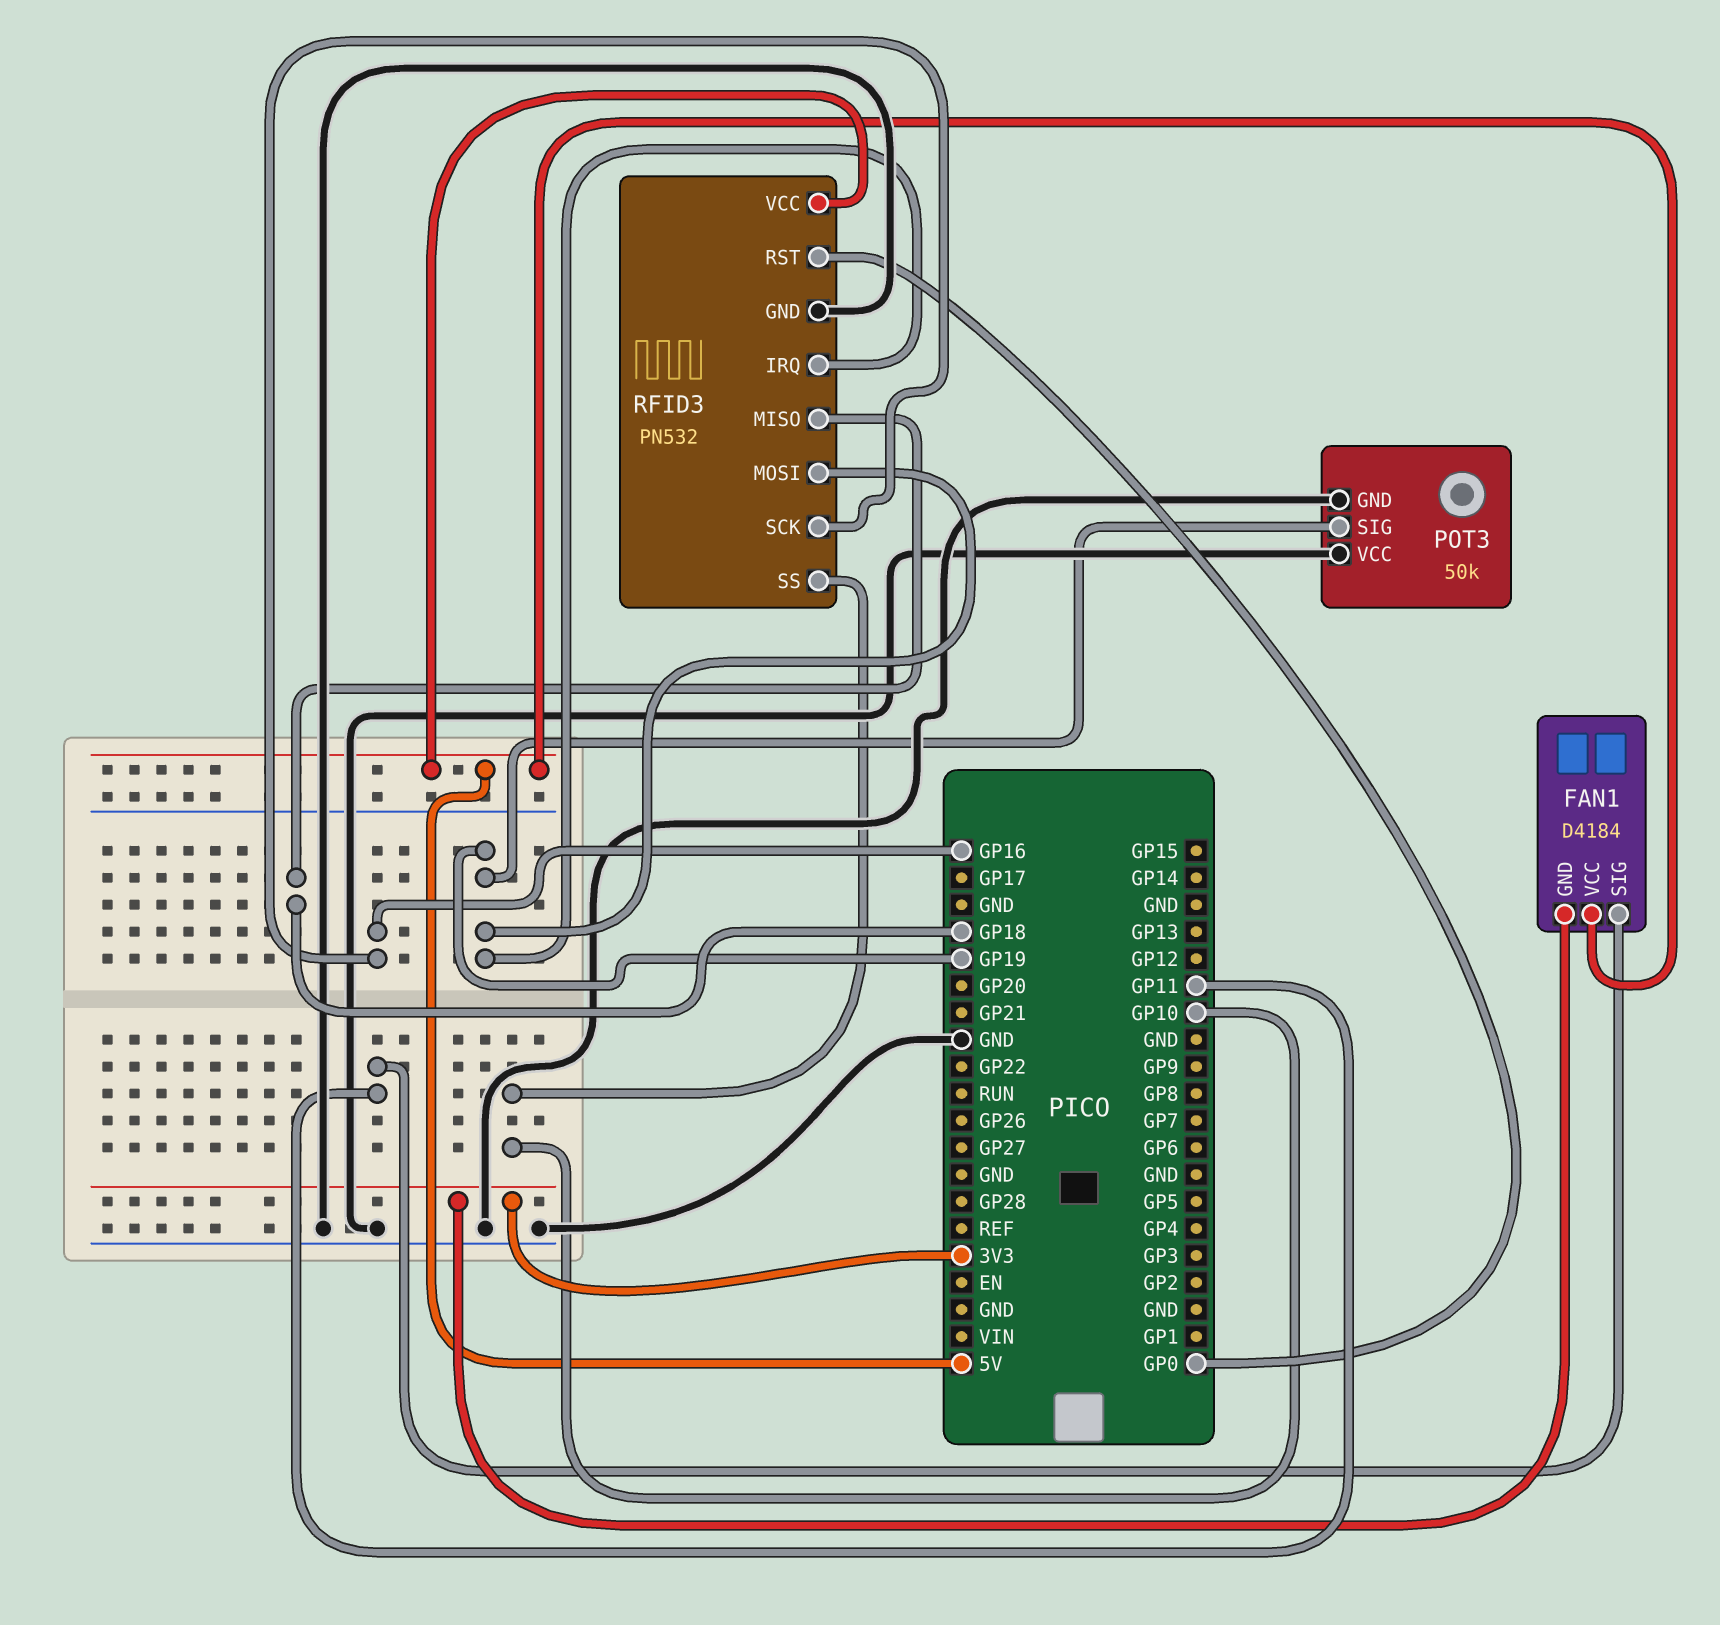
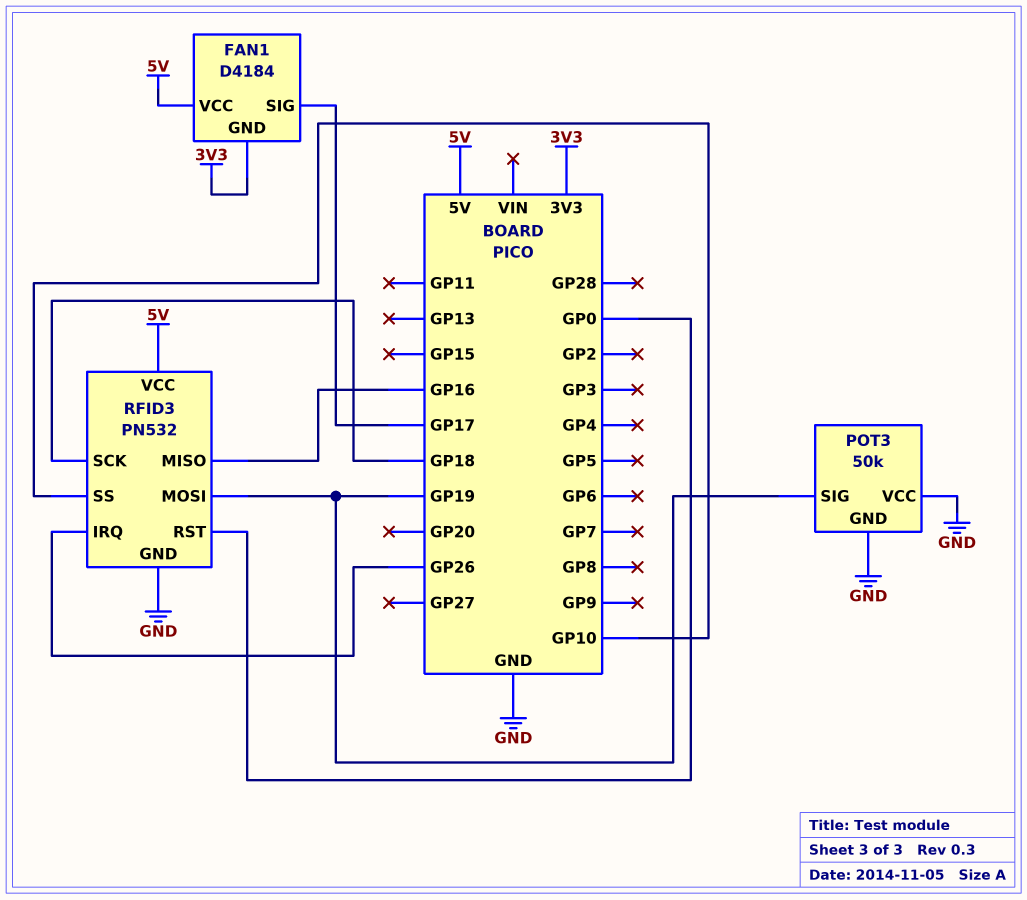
FAN1 pin SIG: GP11 -> GP17
RFID3 pin IRQ: GP19 -> GP26
RFID3 pin MISO: GP18 -> GP16
RFID3 pin SCK: GP16 -> GP18

